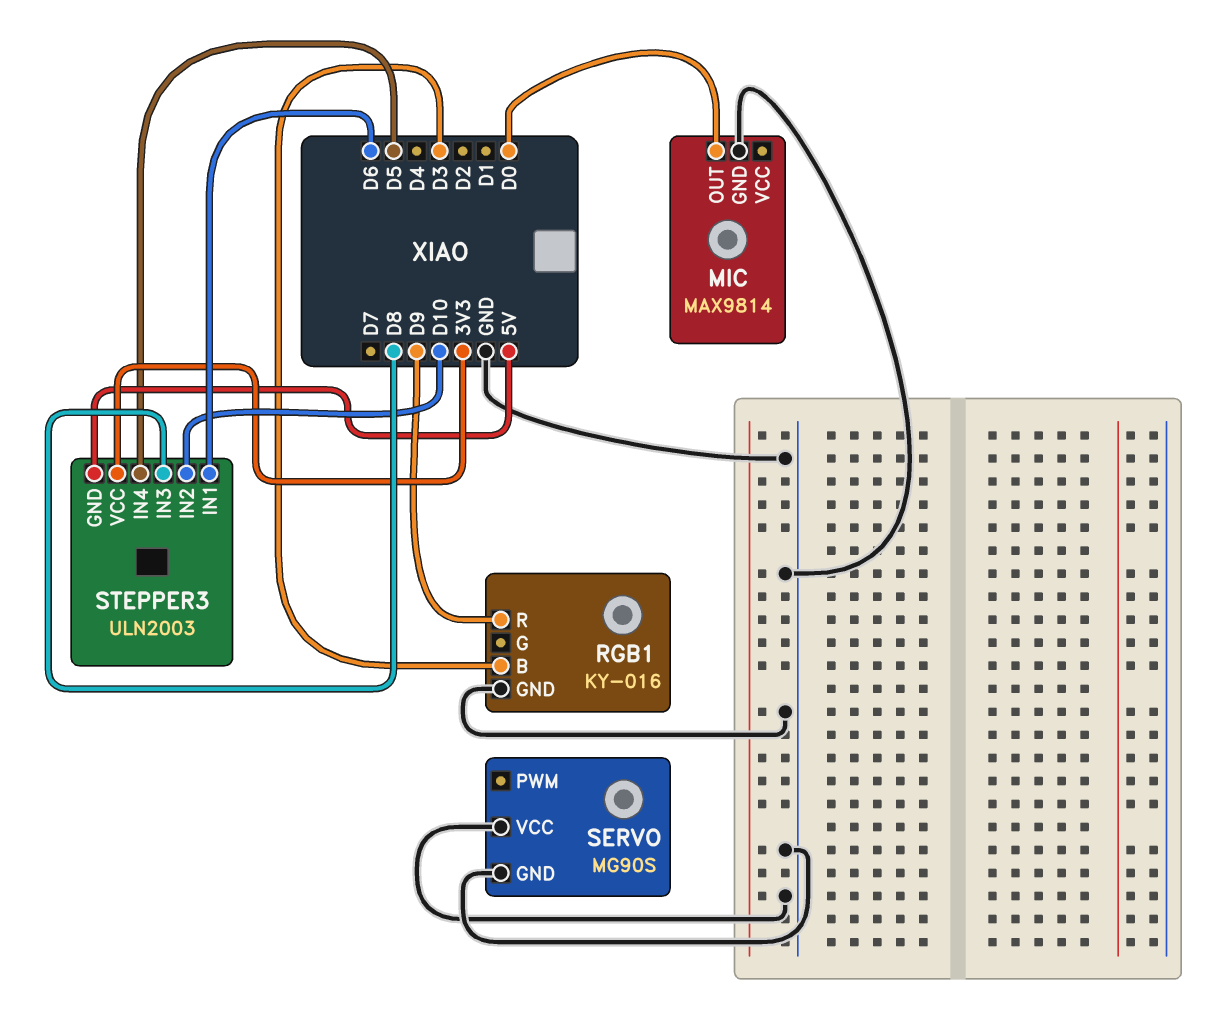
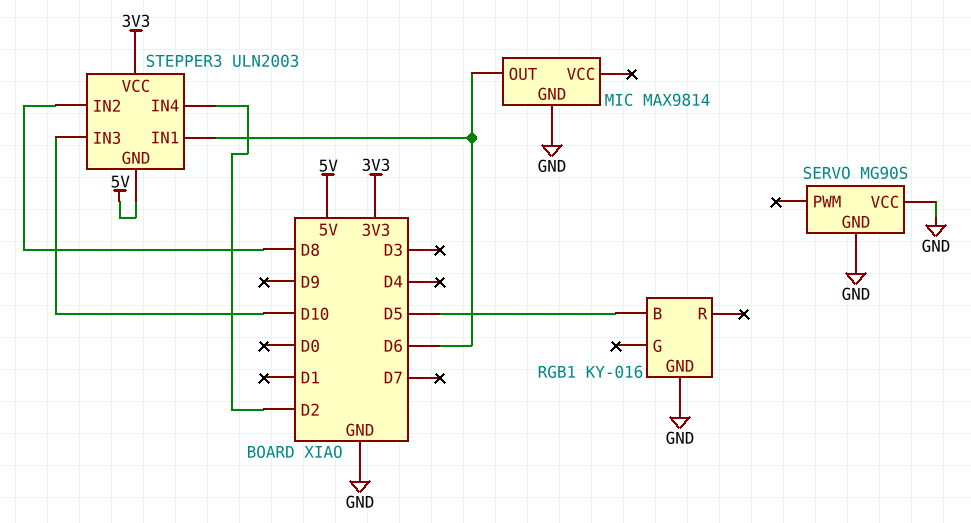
MIC pin OUT: D0 -> D6
RGB1 pin B: D3 -> D5
RGB1 pin R: D9 -> none
STEPPER3 pin IN2: D10 -> D8
STEPPER3 pin IN3: D8 -> D10
STEPPER3 pin IN4: D5 -> D2

